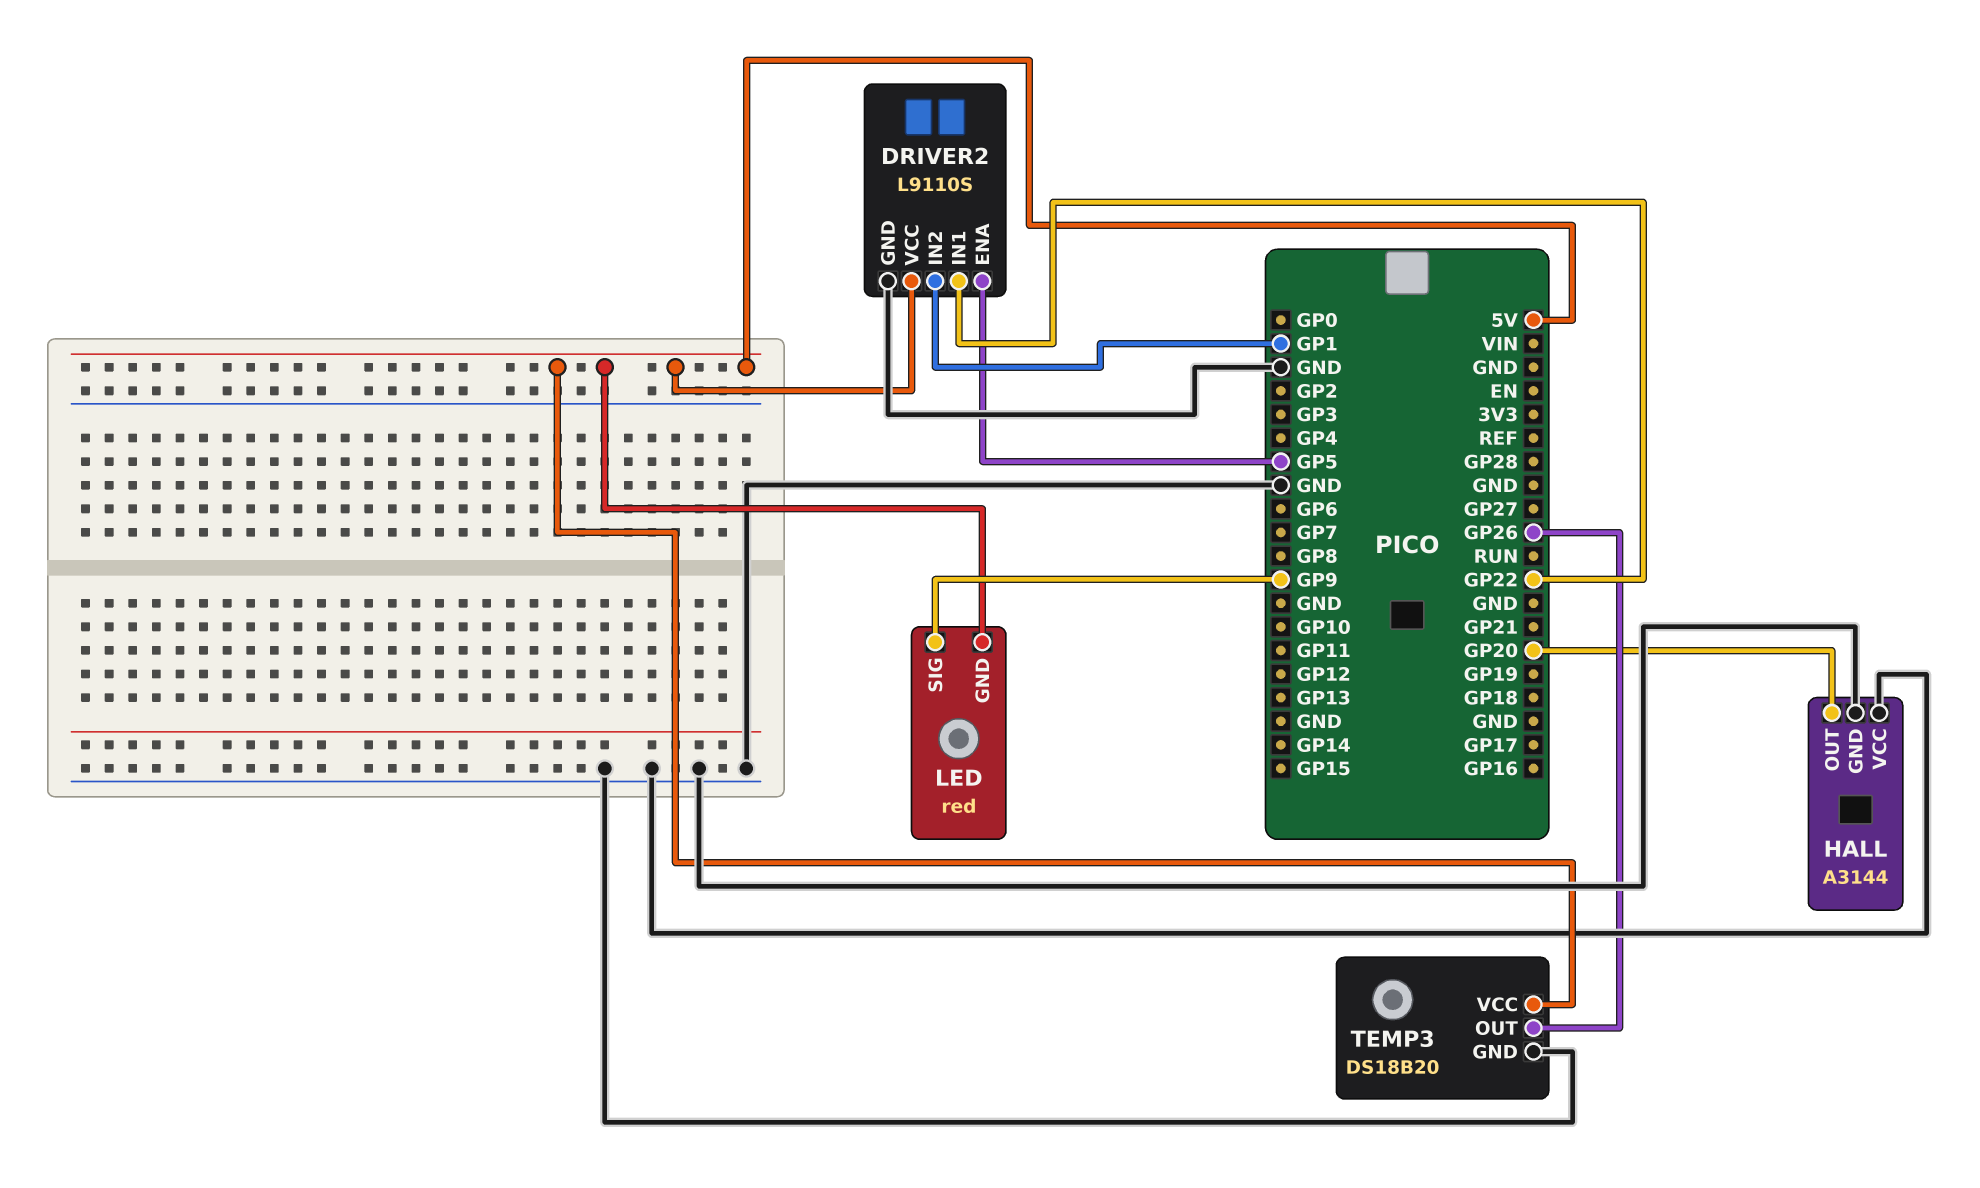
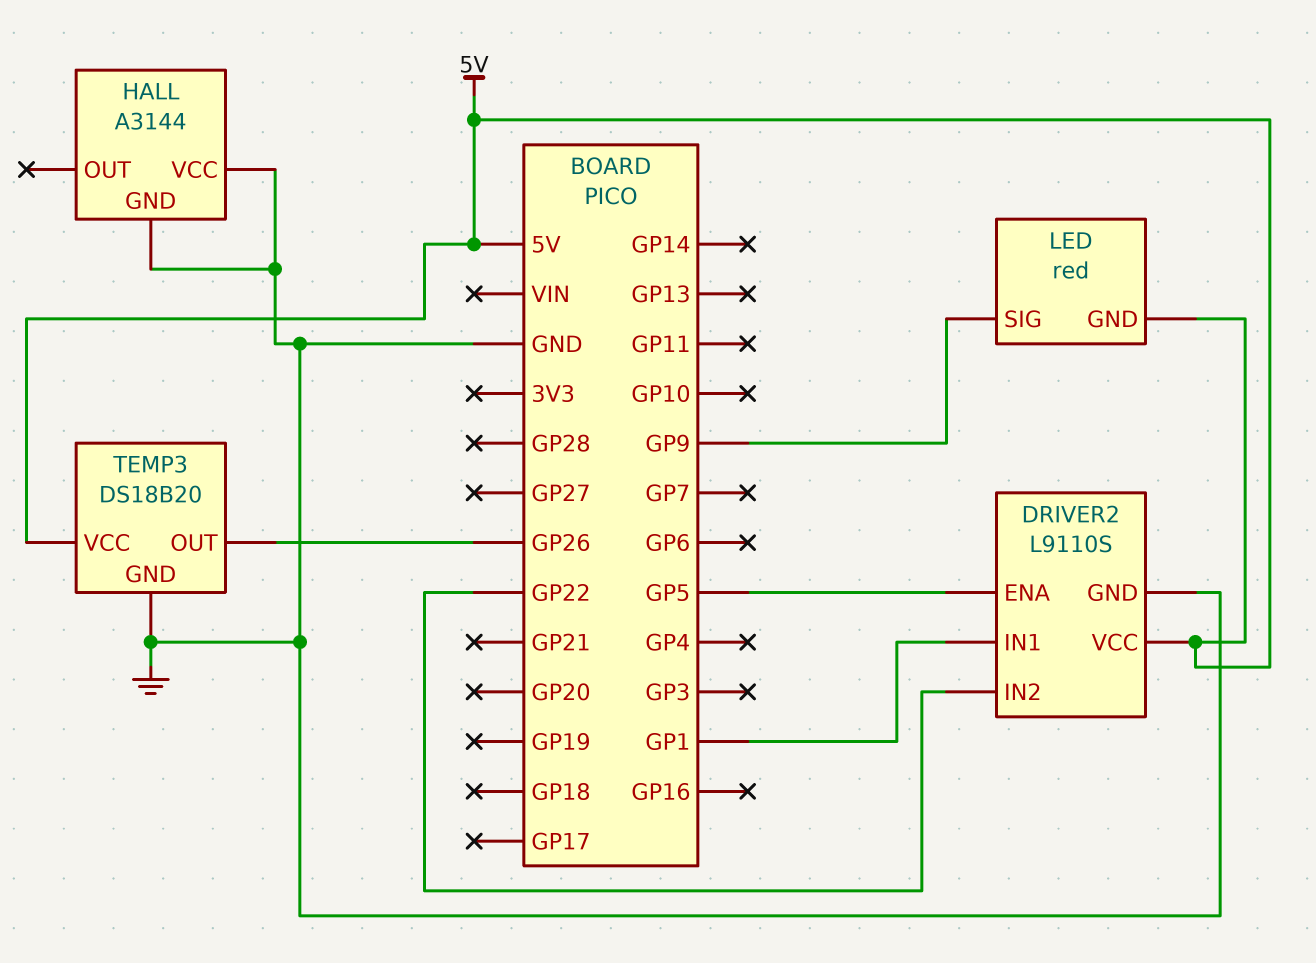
DRIVER2 pin IN1: GP22 -> GP1
DRIVER2 pin IN2: GP1 -> GP22
HALL pin OUT: GP20 -> none

